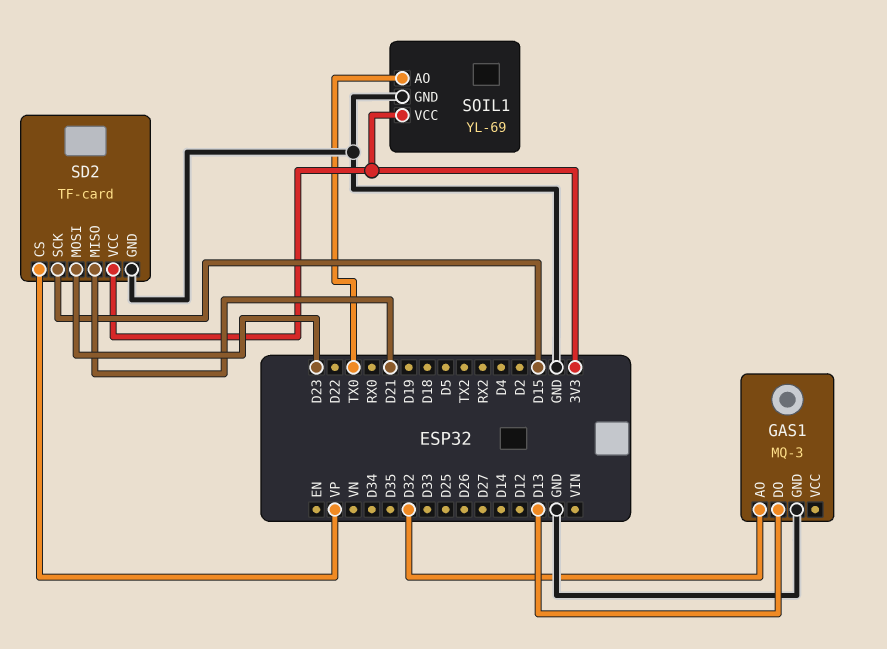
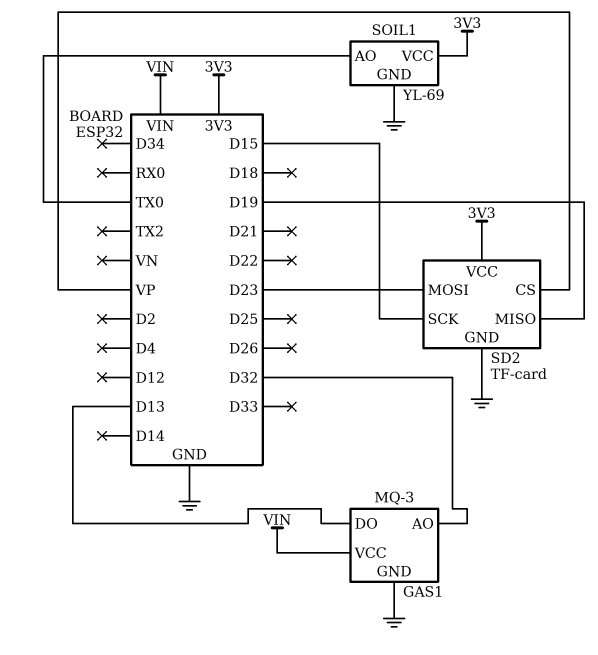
GAS1 pin VCC: none -> VIN
SD2 pin MISO: D21 -> D19

